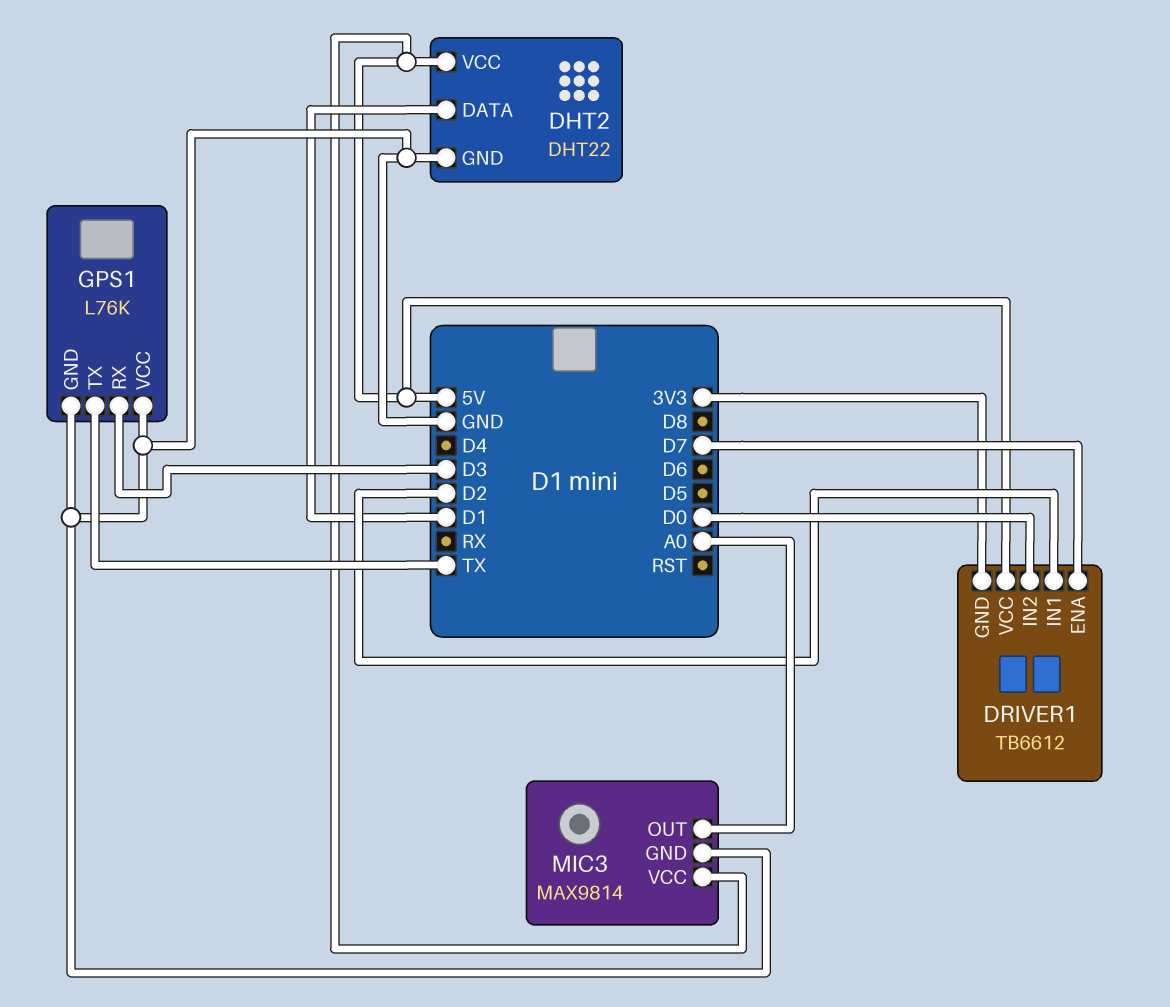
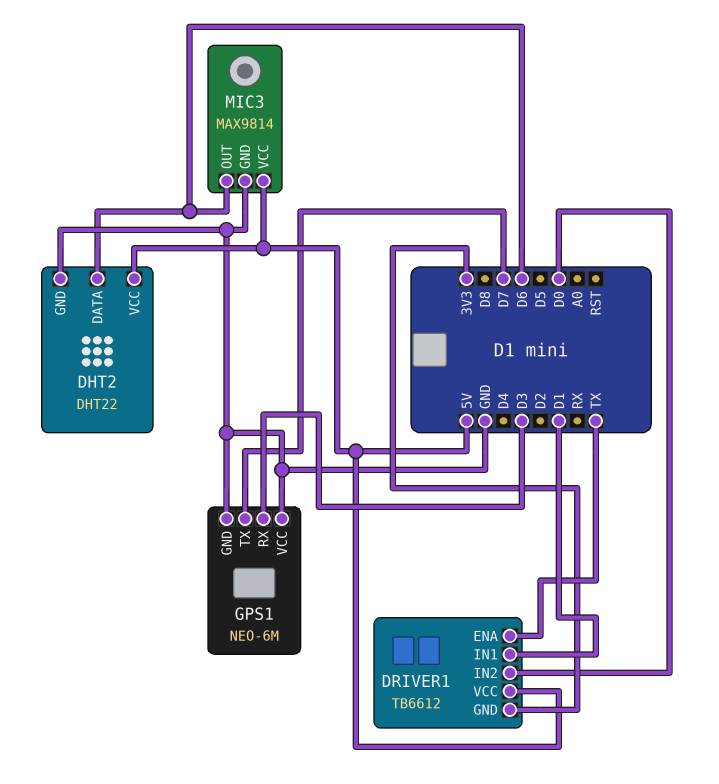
DHT2 pin DATA: D1 -> D6
DRIVER1 pin ENA: D7 -> TX
DRIVER1 pin IN1: D2 -> D1
GPS1: L76K -> NEO-6M
GPS1 pin TX: TX -> D7
MIC3 pin OUT: A0 -> D6

